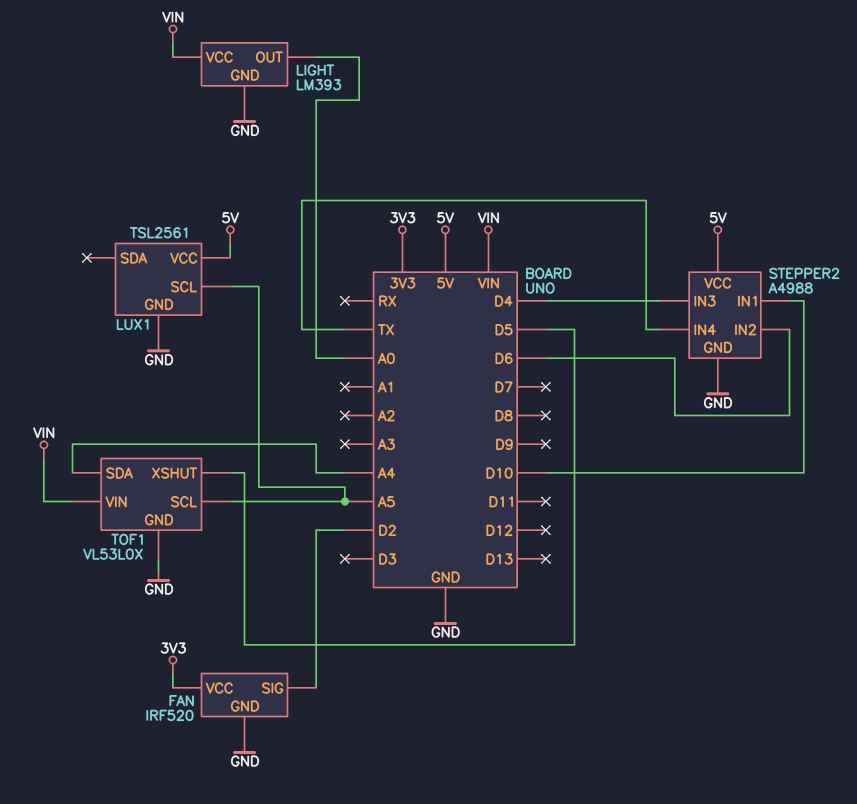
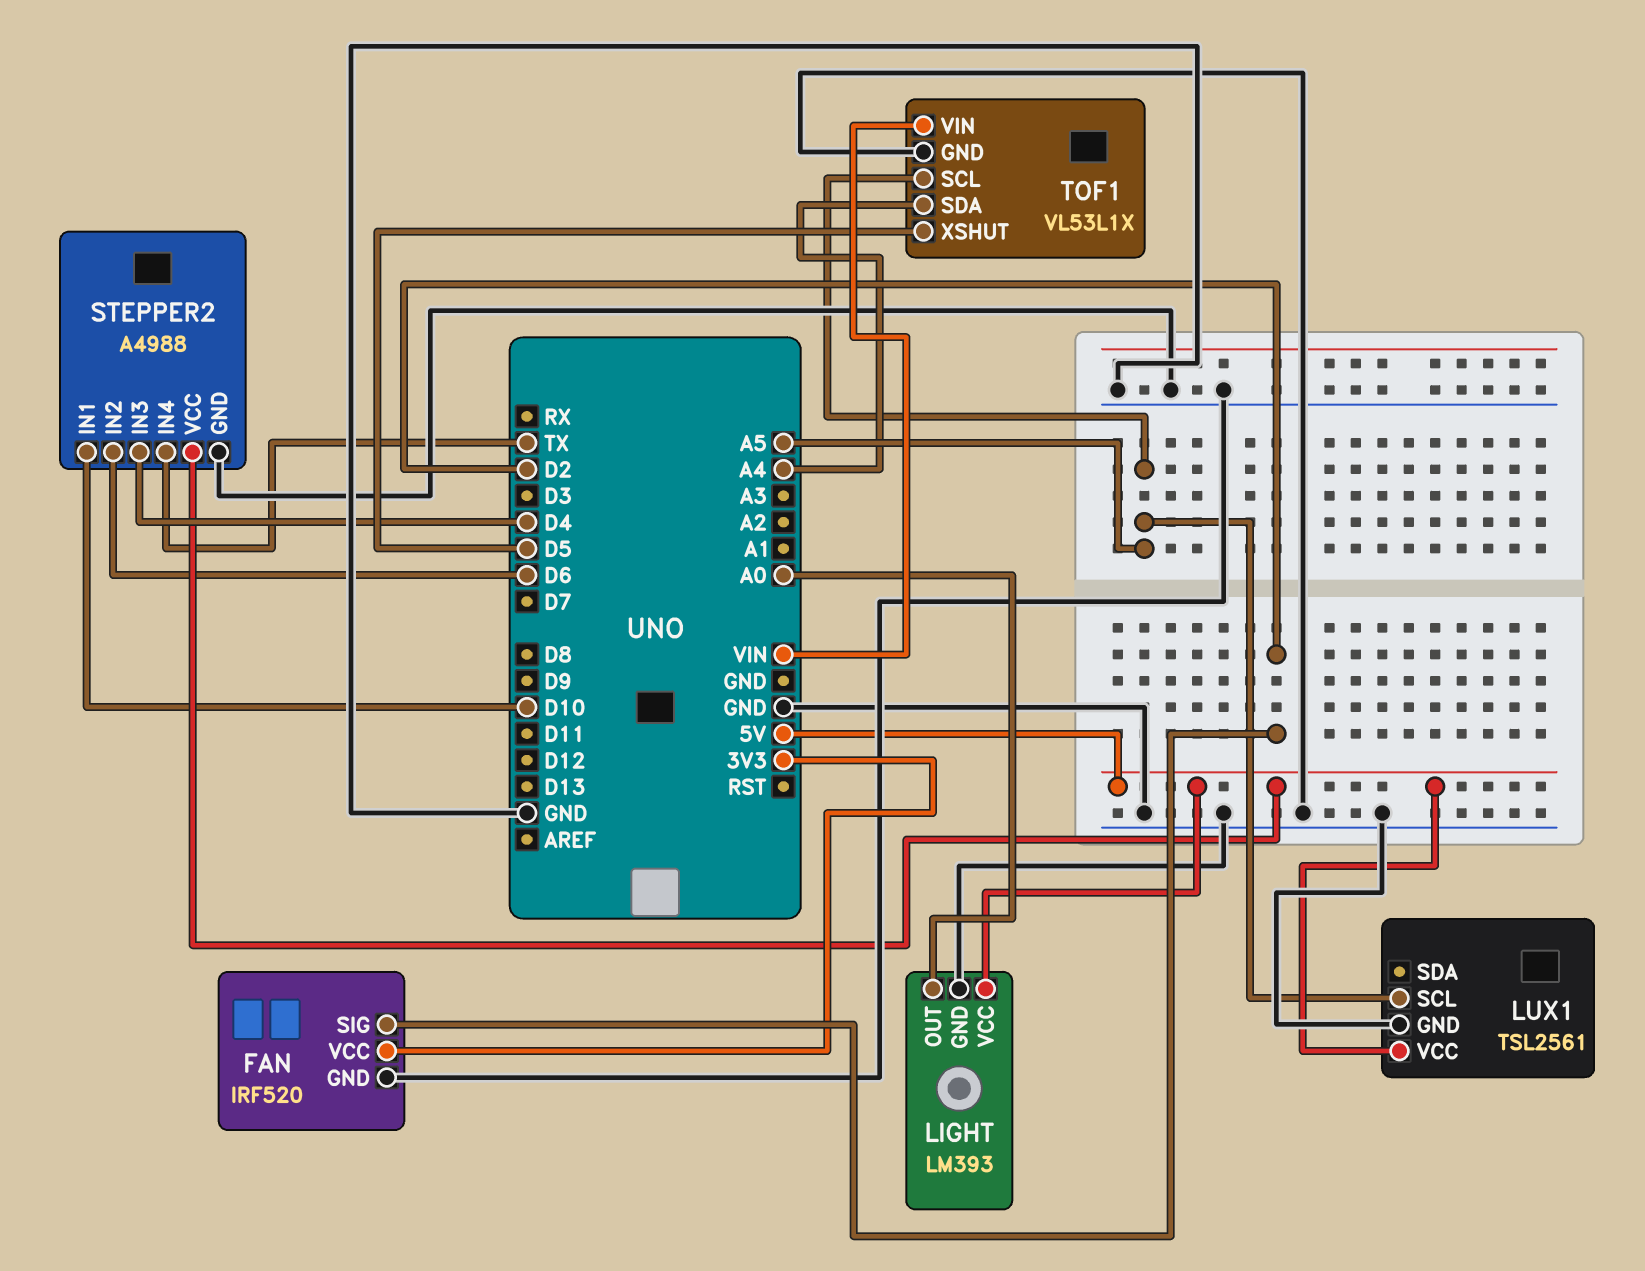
LIGHT pin VCC: VIN -> 5V
TOF1: VL53L0X -> VL53L1X

